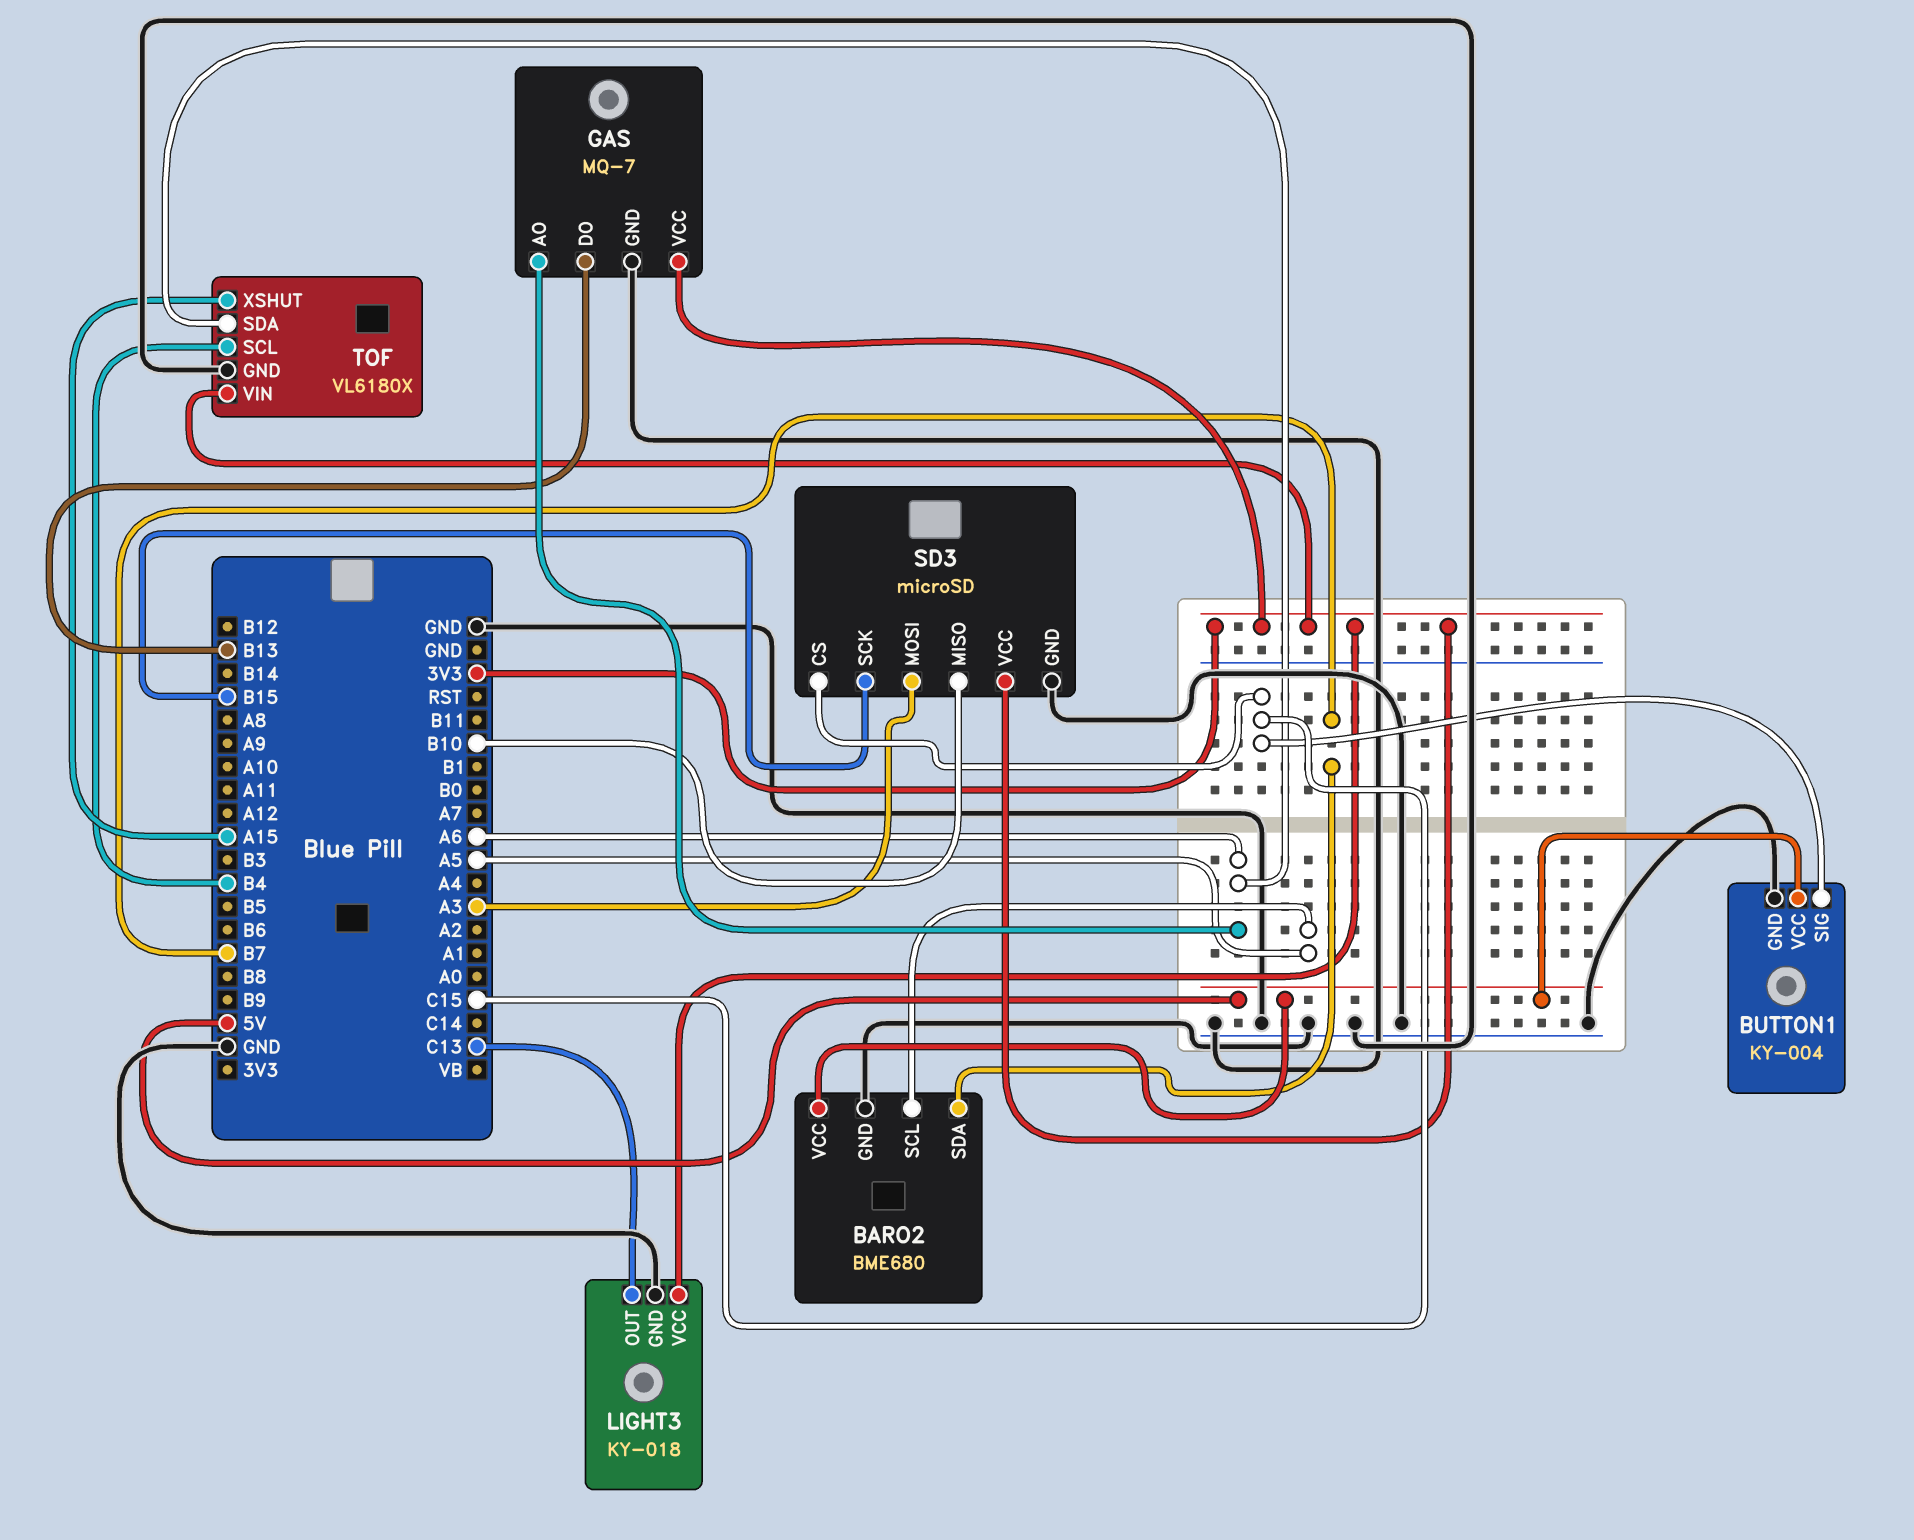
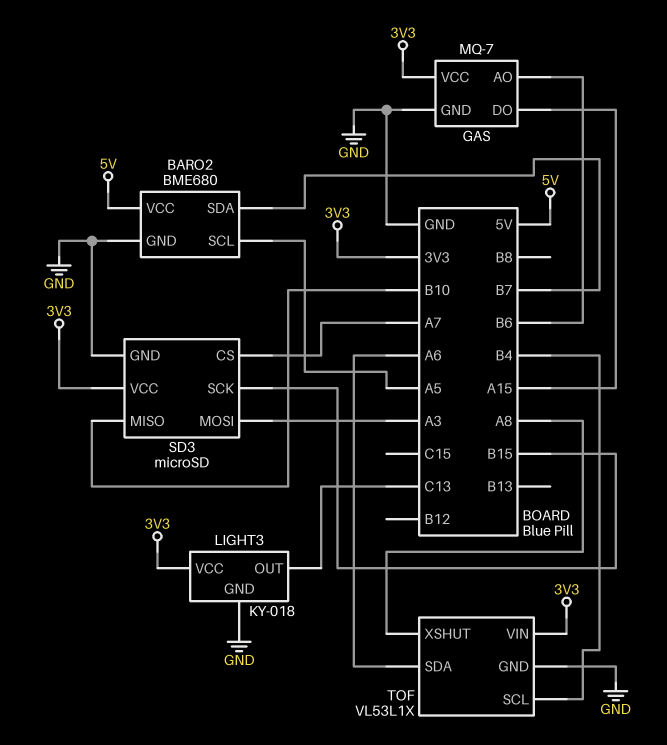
BUTTON1: KY-004 -> none
BUTTON1 pin GND: GND -> none
BUTTON1 pin SIG: C15 -> none
BUTTON1 pin VCC: 5V -> none
GAS pin AO: A6 -> B6
GAS pin DO: B13 -> A15
SD3 pin CS: C15 -> A7
TOF: VL6180X -> VL53L1X
TOF pin XSHUT: A15 -> A8

